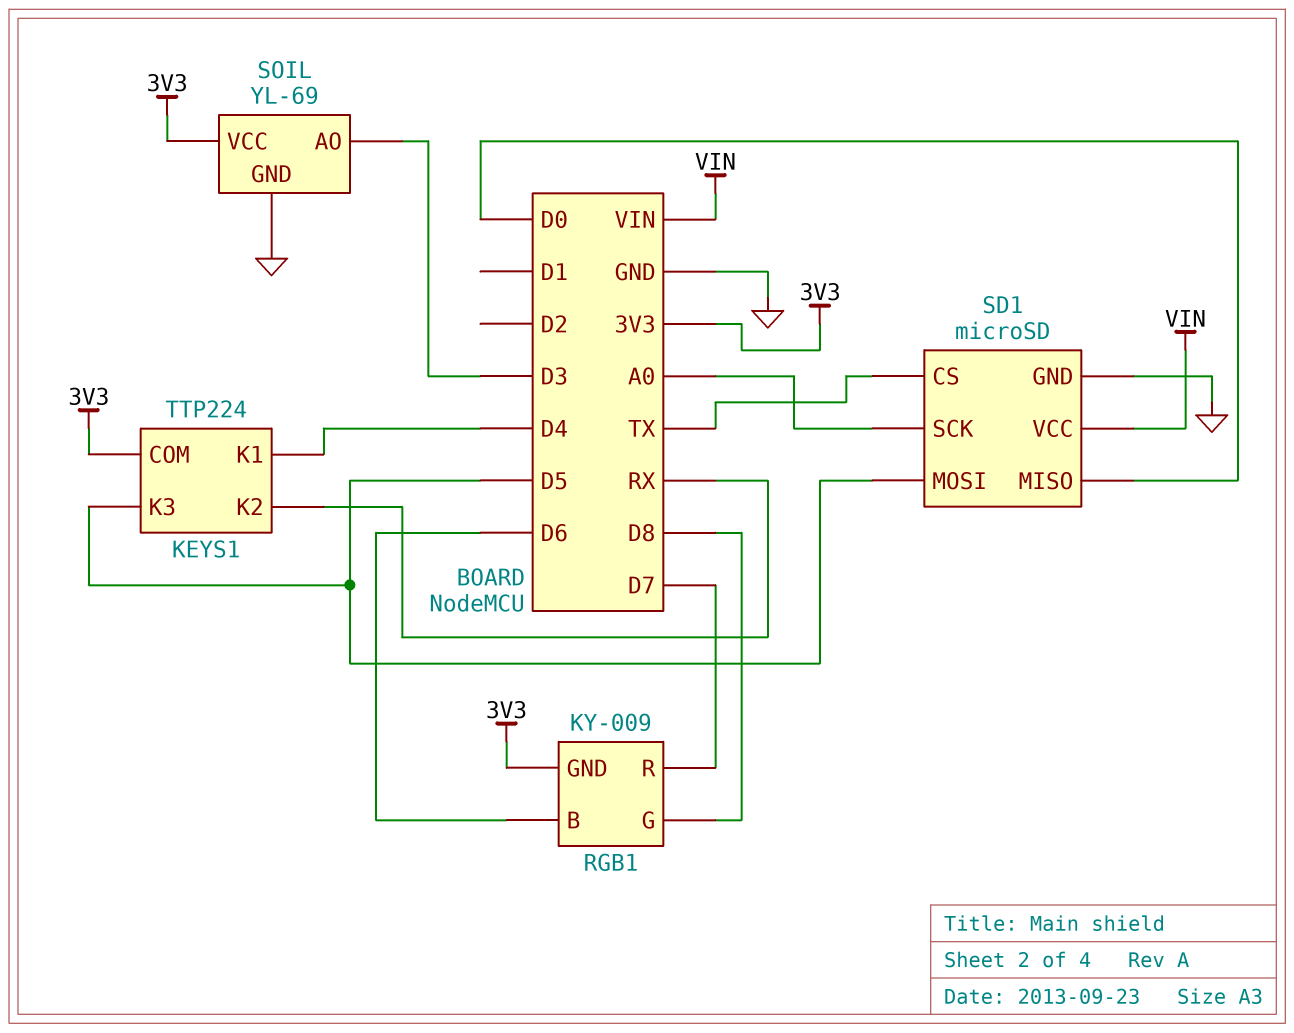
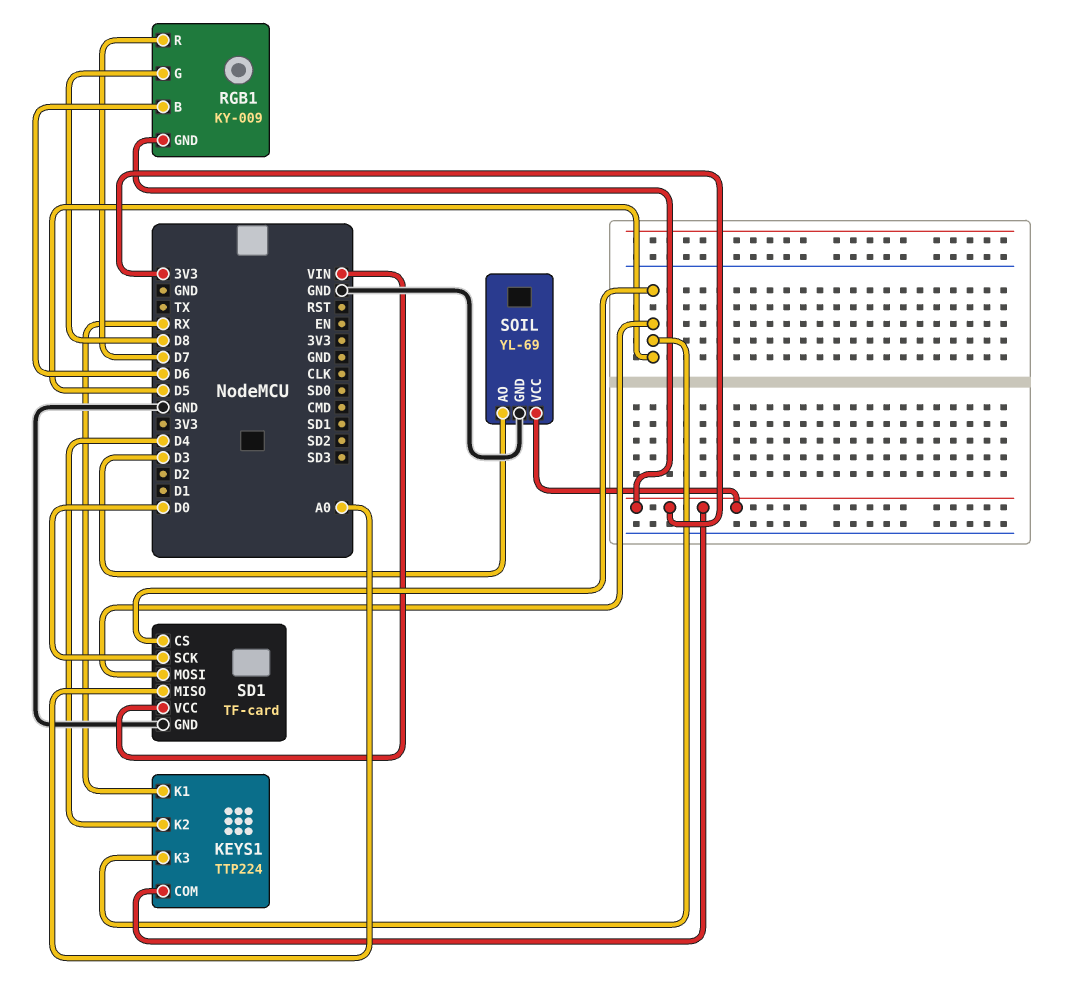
KEYS1 pin K1: D4 -> RX
KEYS1 pin K2: RX -> D4
SD1: microSD -> TF-card
SD1 pin CS: TX -> D5
SD1 pin MISO: D0 -> A0
SD1 pin SCK: A0 -> D0

